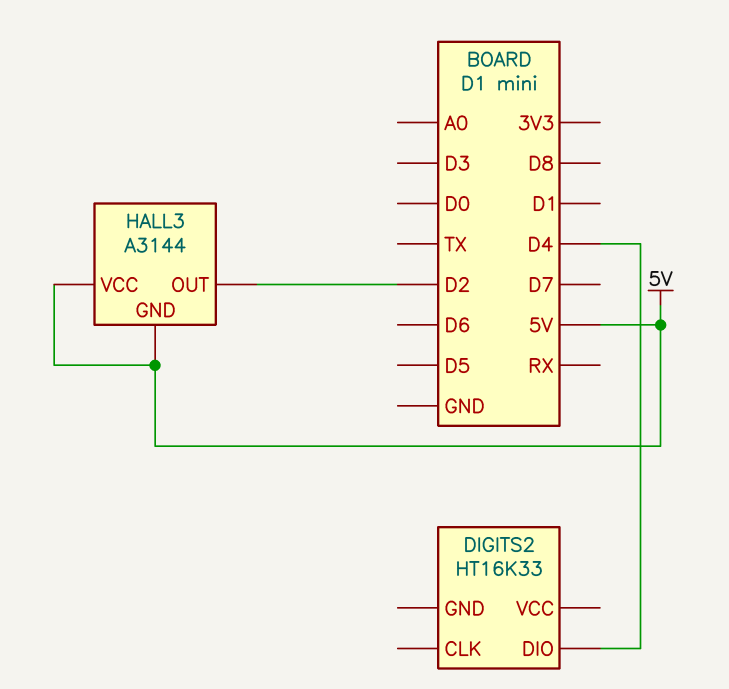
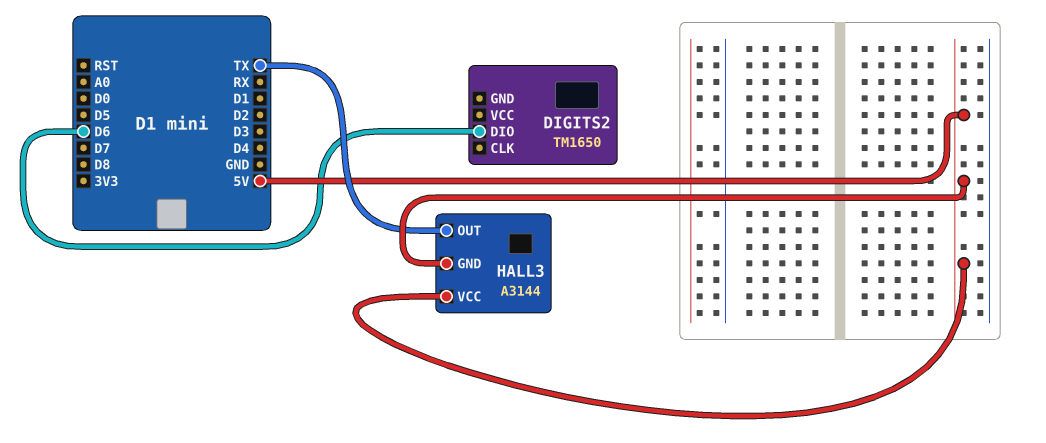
DIGITS2: HT16K33 -> TM1650
DIGITS2 pin DIO: D4 -> D6
HALL3 pin OUT: D2 -> TX

